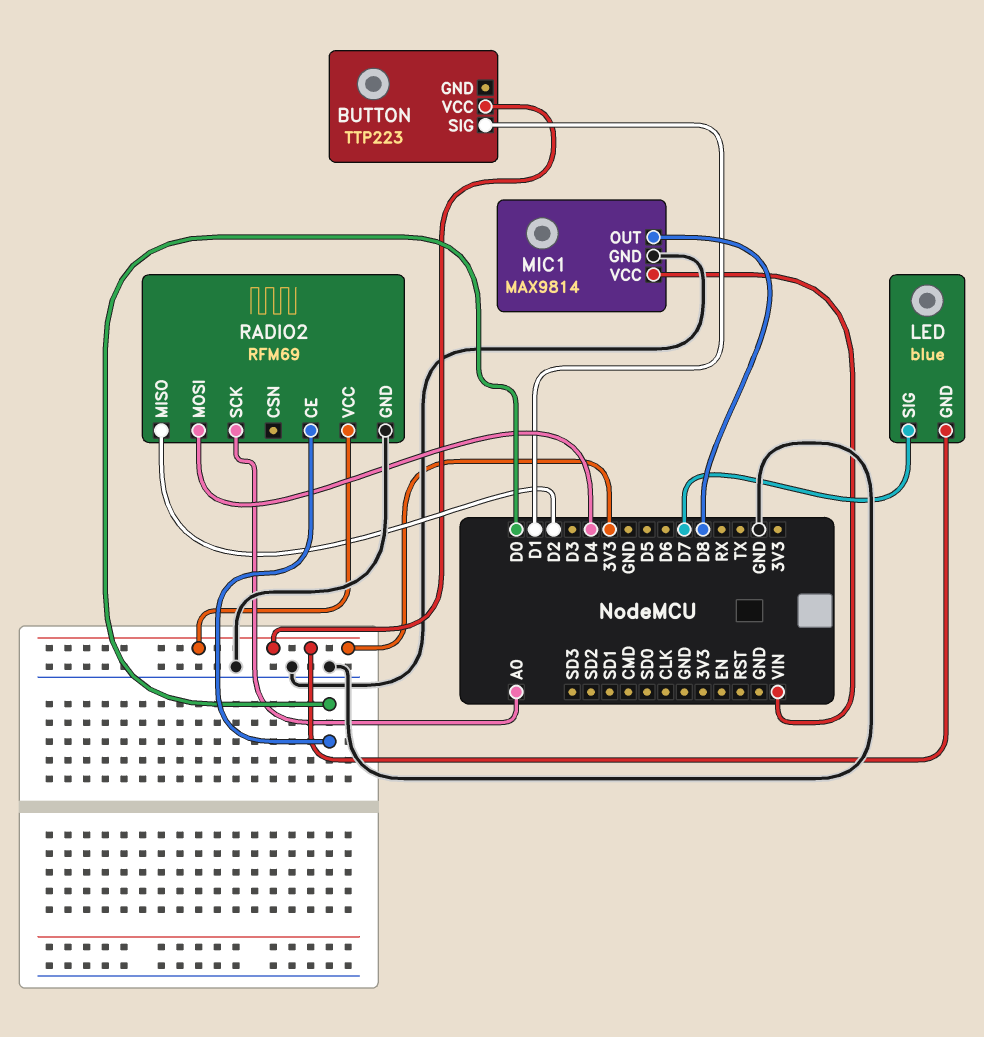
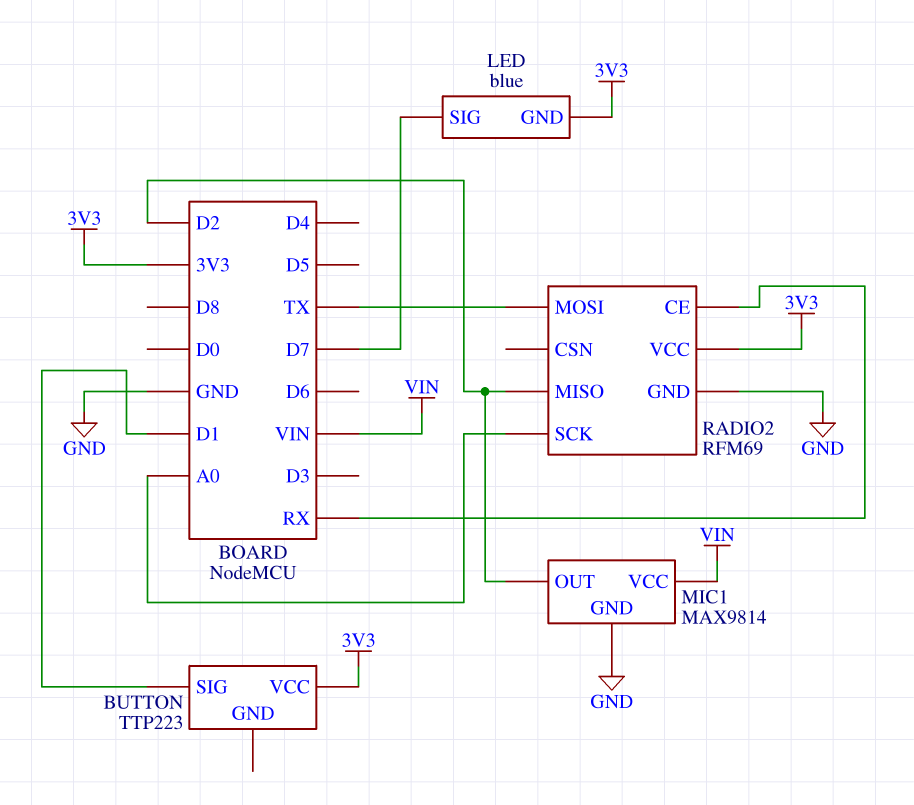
MIC1 pin OUT: D8 -> D2
RADIO2 pin CE: D0 -> RX
RADIO2 pin MOSI: D4 -> TX

